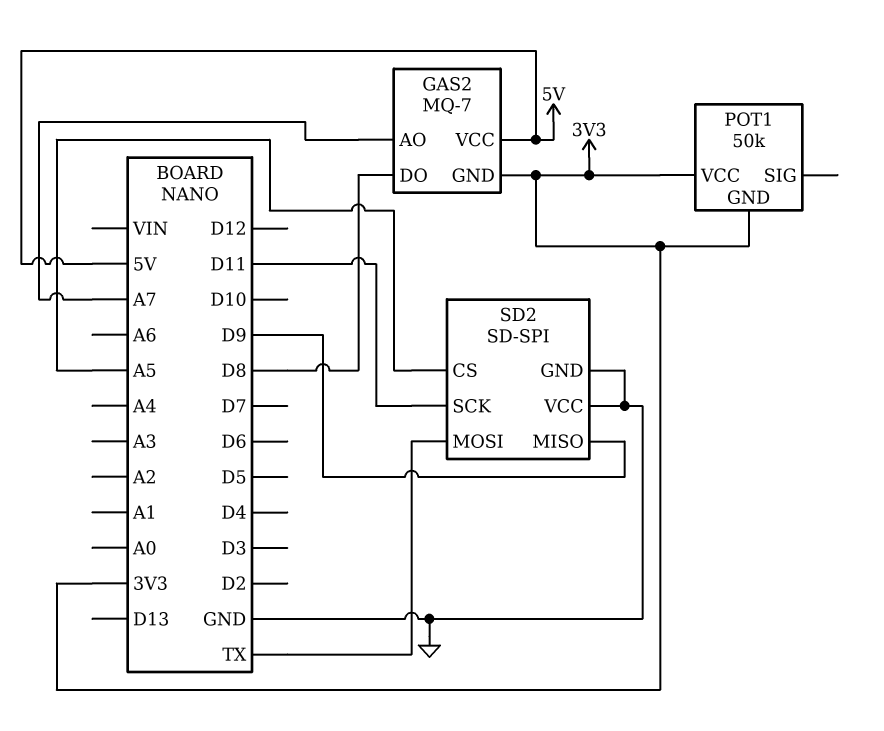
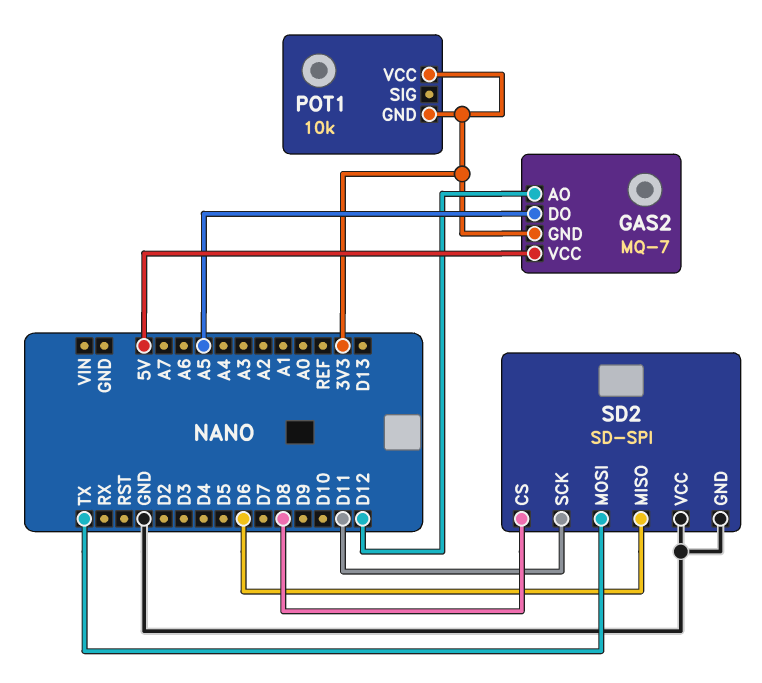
GAS2 pin AO: A7 -> D12
GAS2 pin DO: D8 -> A5
POT1: 50k -> 10k
SD2 pin CS: A5 -> D8
SD2 pin MISO: D9 -> D6

